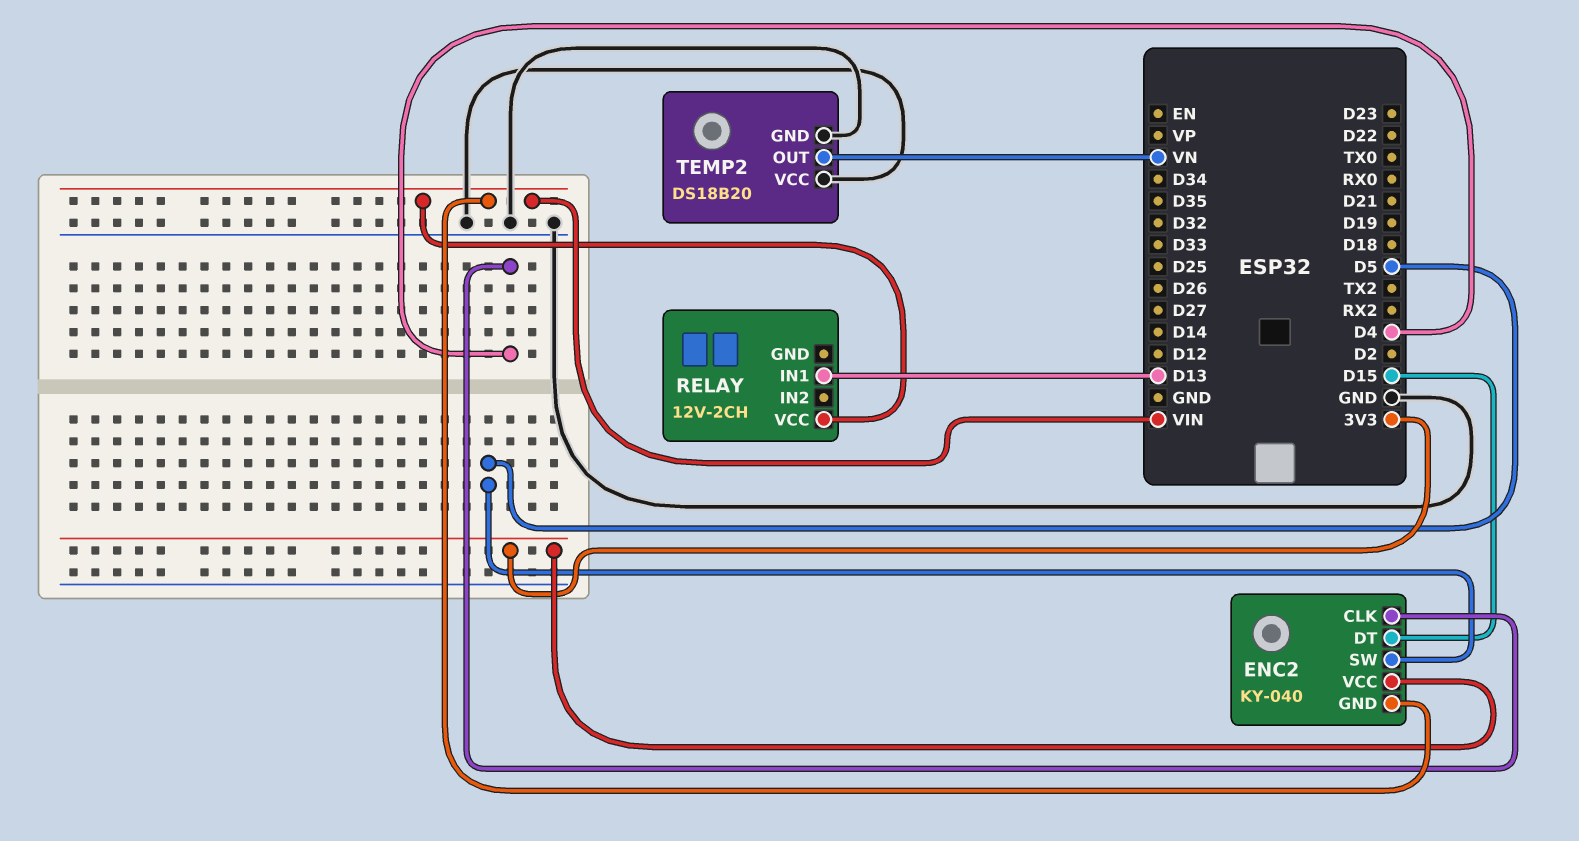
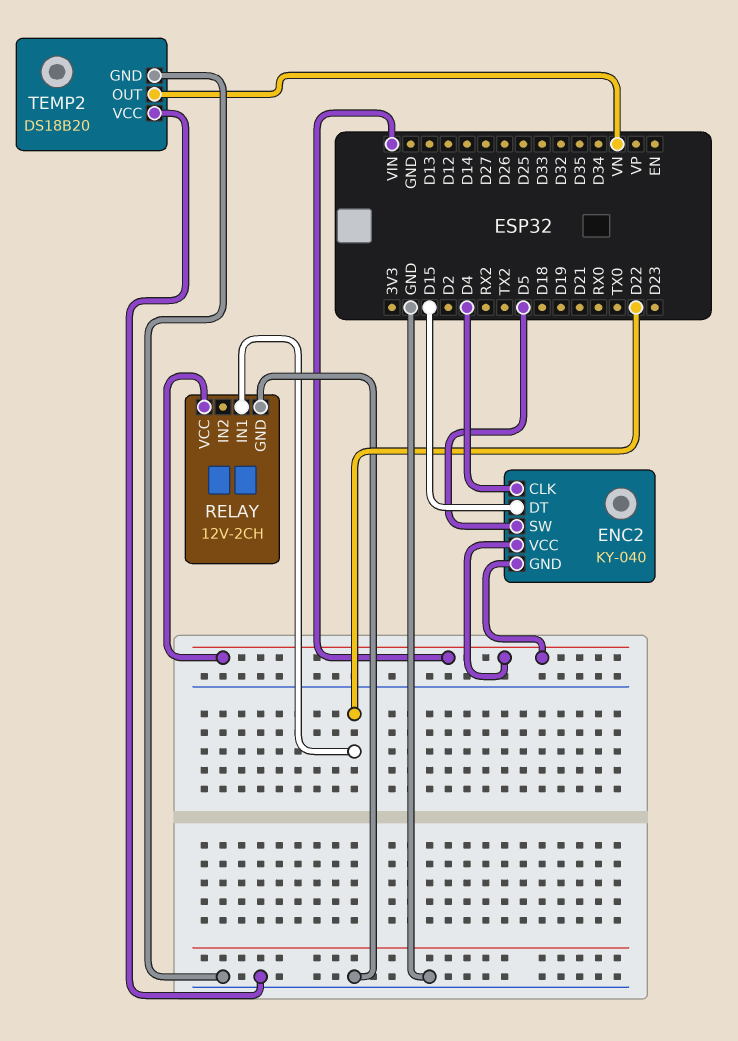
ENC2 pin VCC: 3V3 -> VIN
RELAY pin GND: none -> GND
RELAY pin IN1: D13 -> D22

